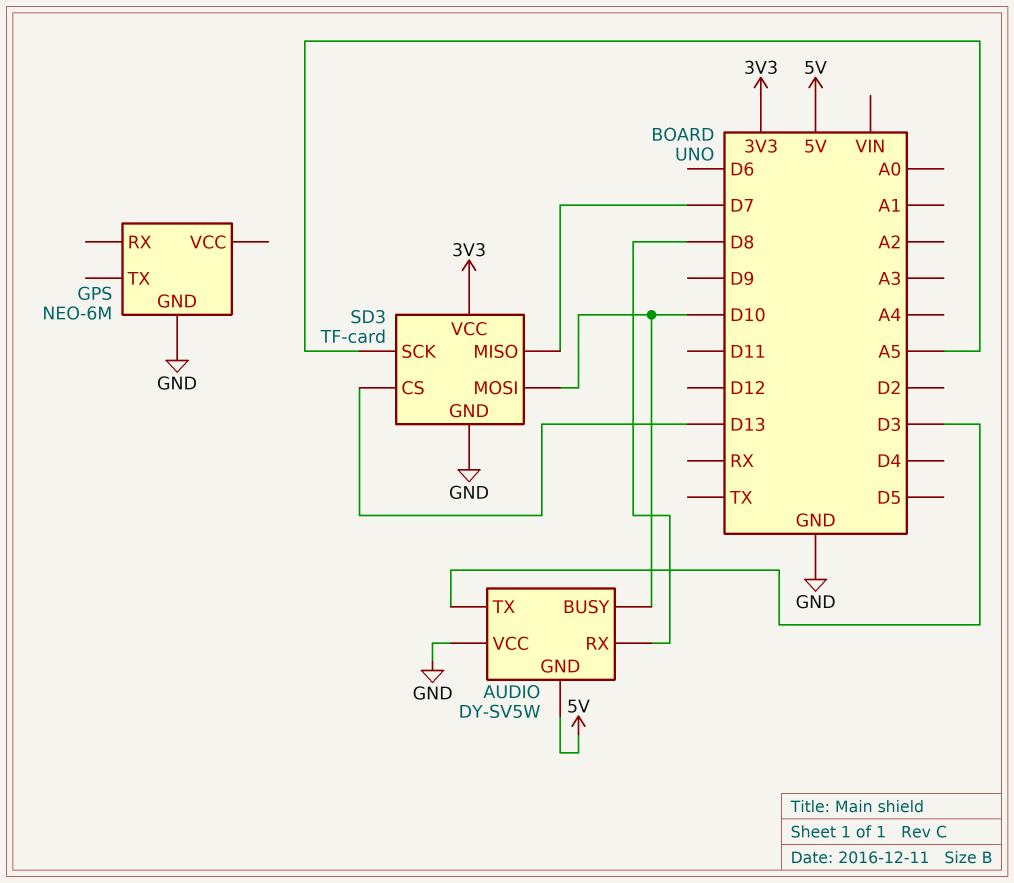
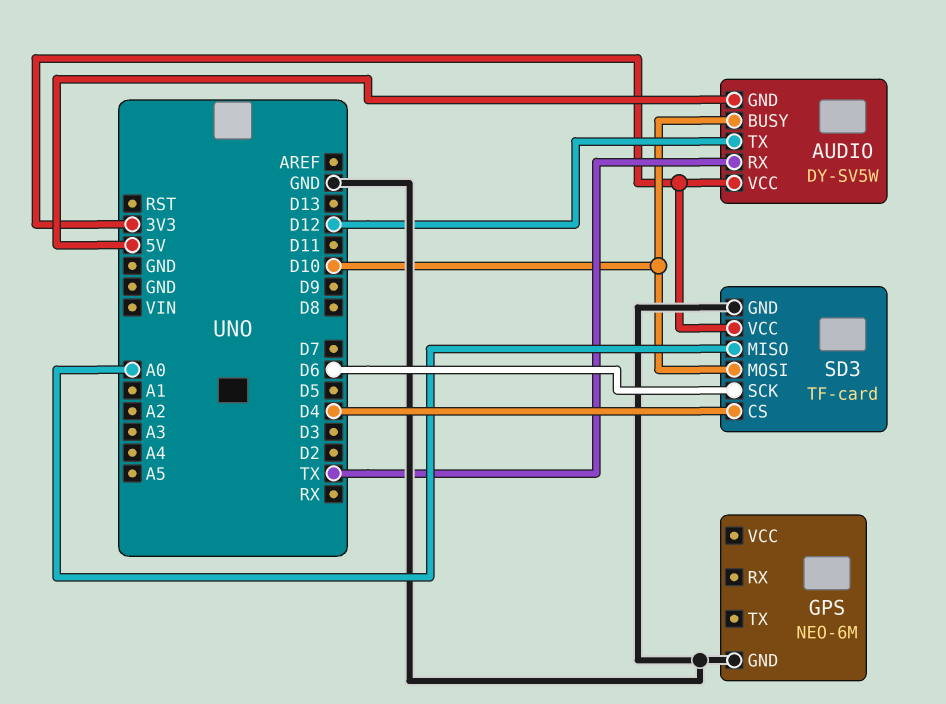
AUDIO pin RX: D8 -> TX
AUDIO pin TX: D3 -> D12
AUDIO pin VCC: GND -> 3V3
SD3 pin CS: D13 -> D4
SD3 pin MISO: D7 -> A0
SD3 pin SCK: A5 -> D6

